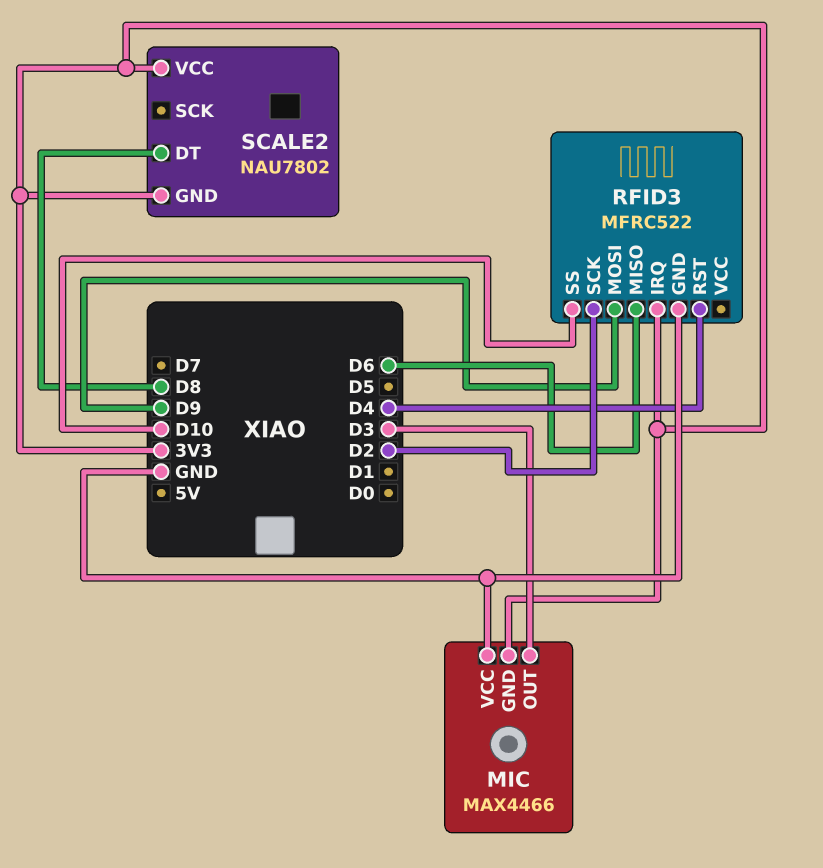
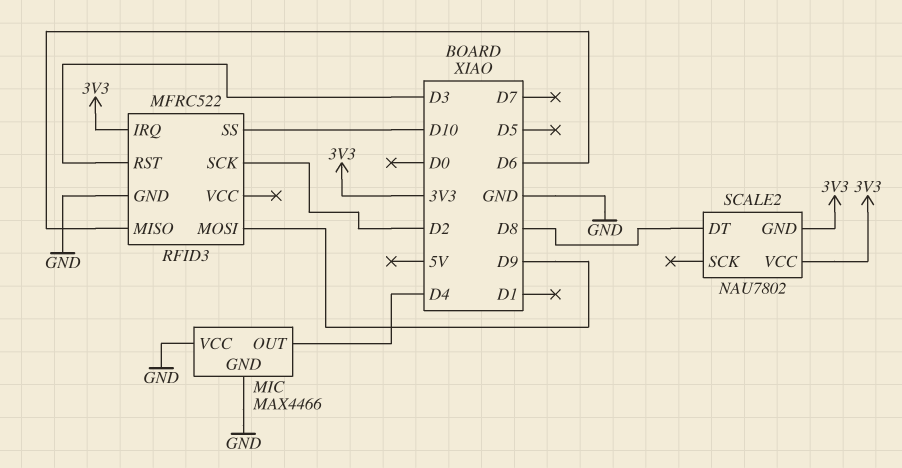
MIC pin GND: 3V3 -> GND
MIC pin OUT: D3 -> D4
RFID3 pin RST: D4 -> D3

